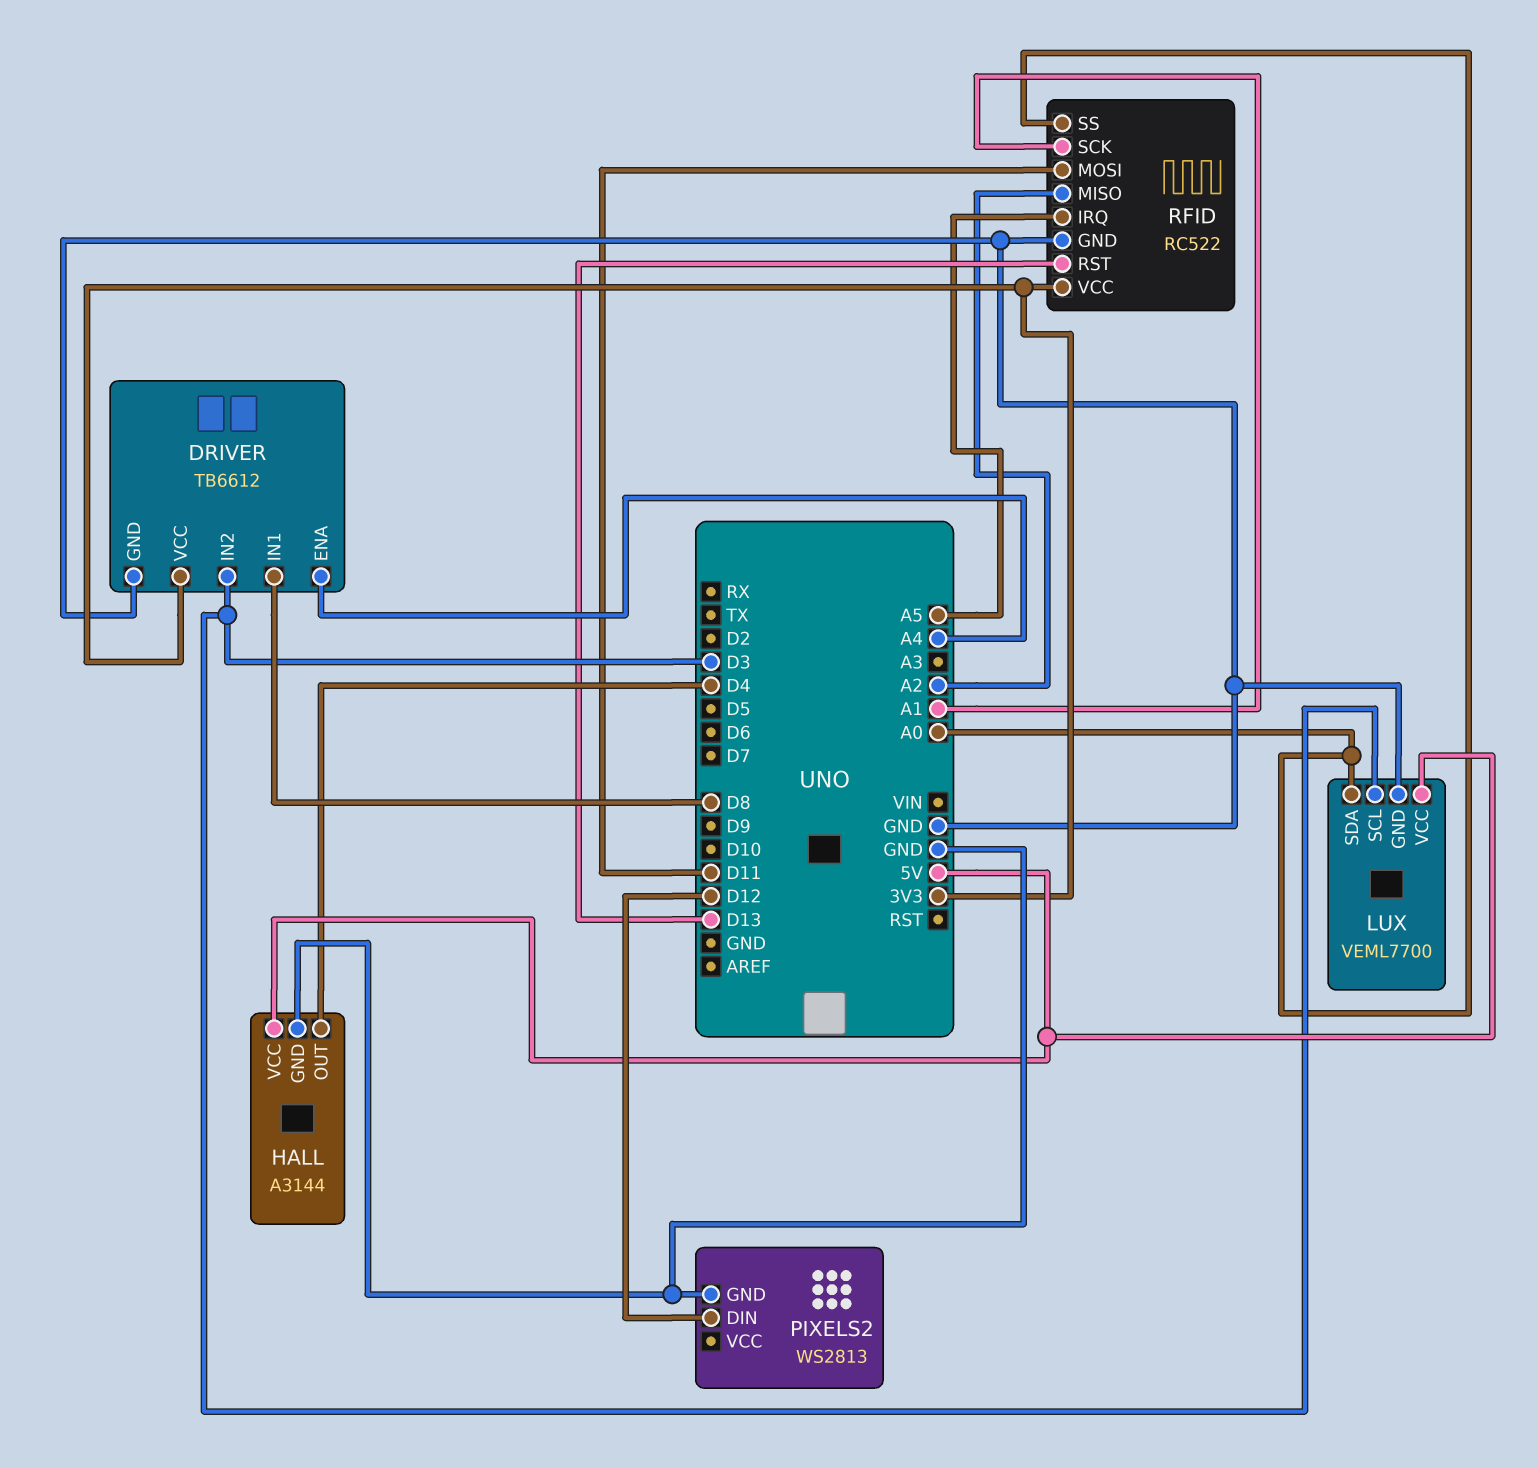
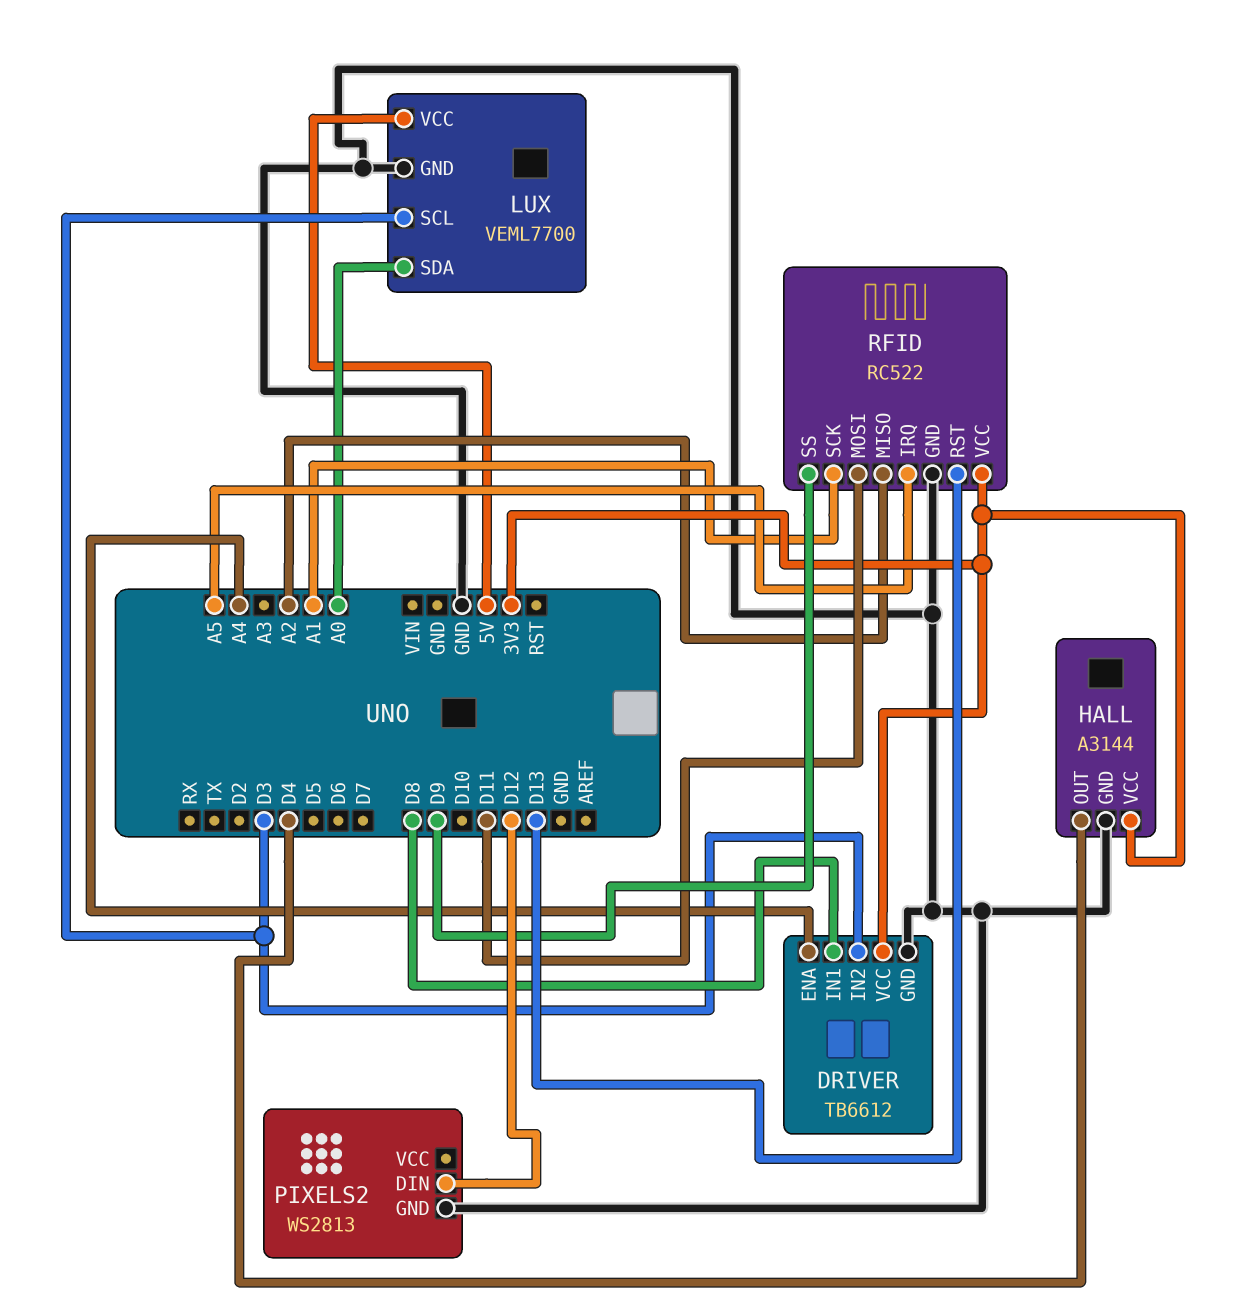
HALL pin VCC: 5V -> 3V3
RFID pin SS: A0 -> D9

